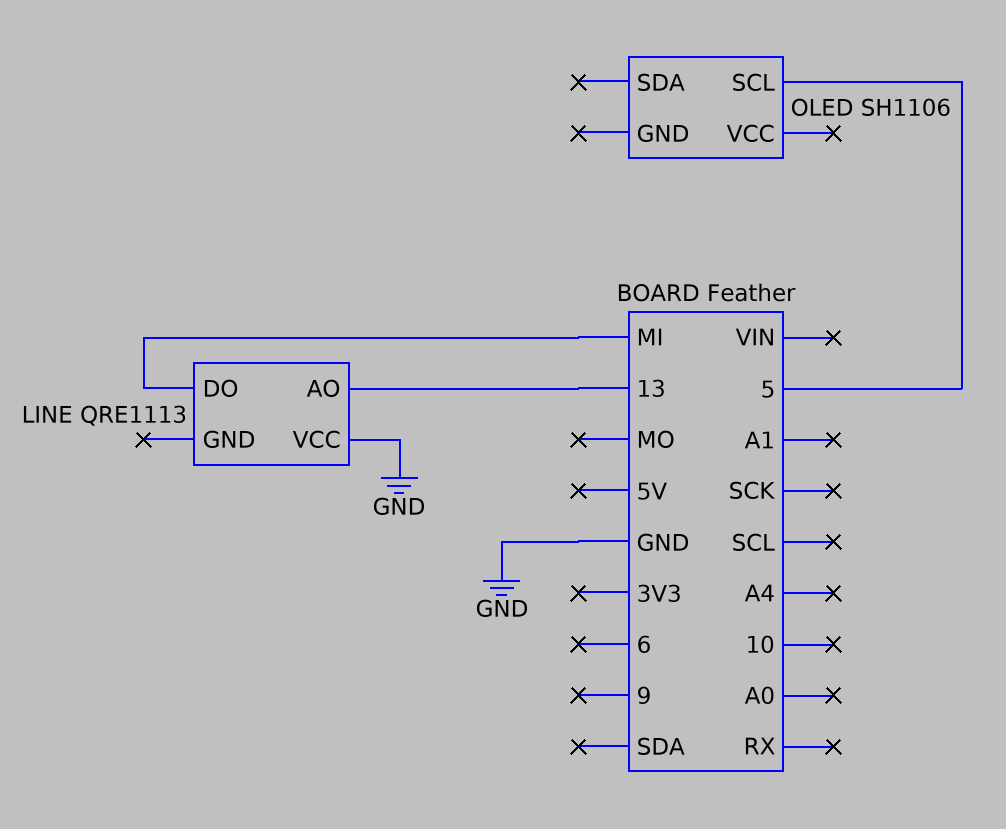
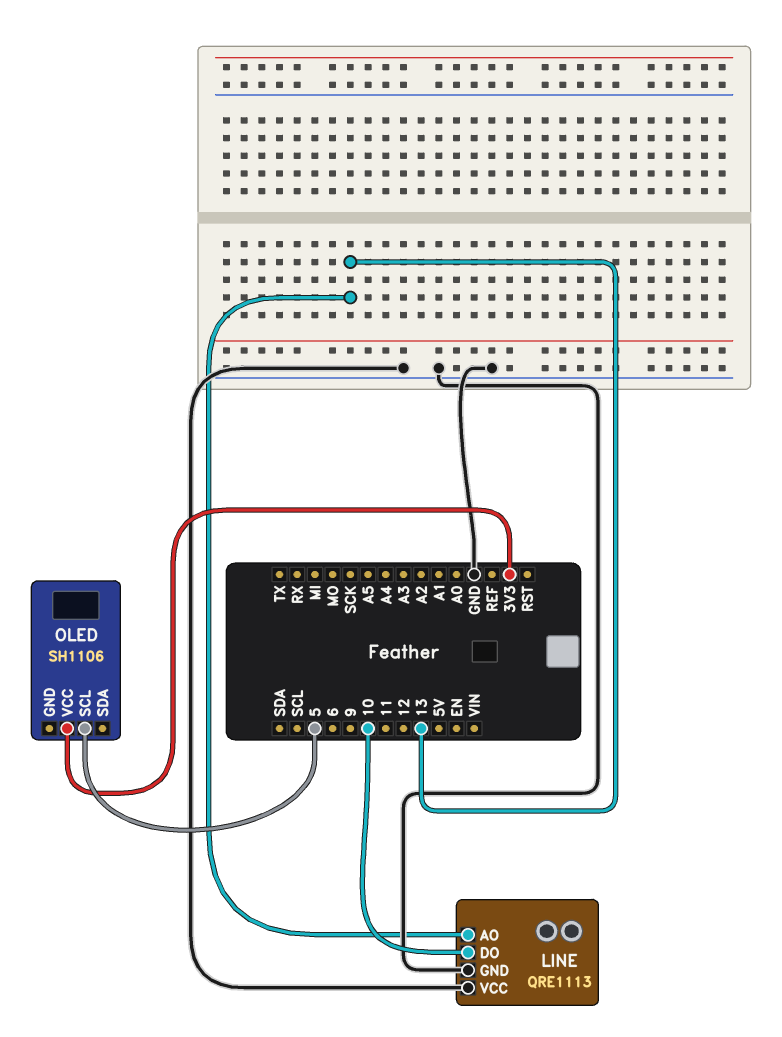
LINE pin DO: MI -> 10
LINE pin GND: none -> GND
OLED pin VCC: none -> 3V3

